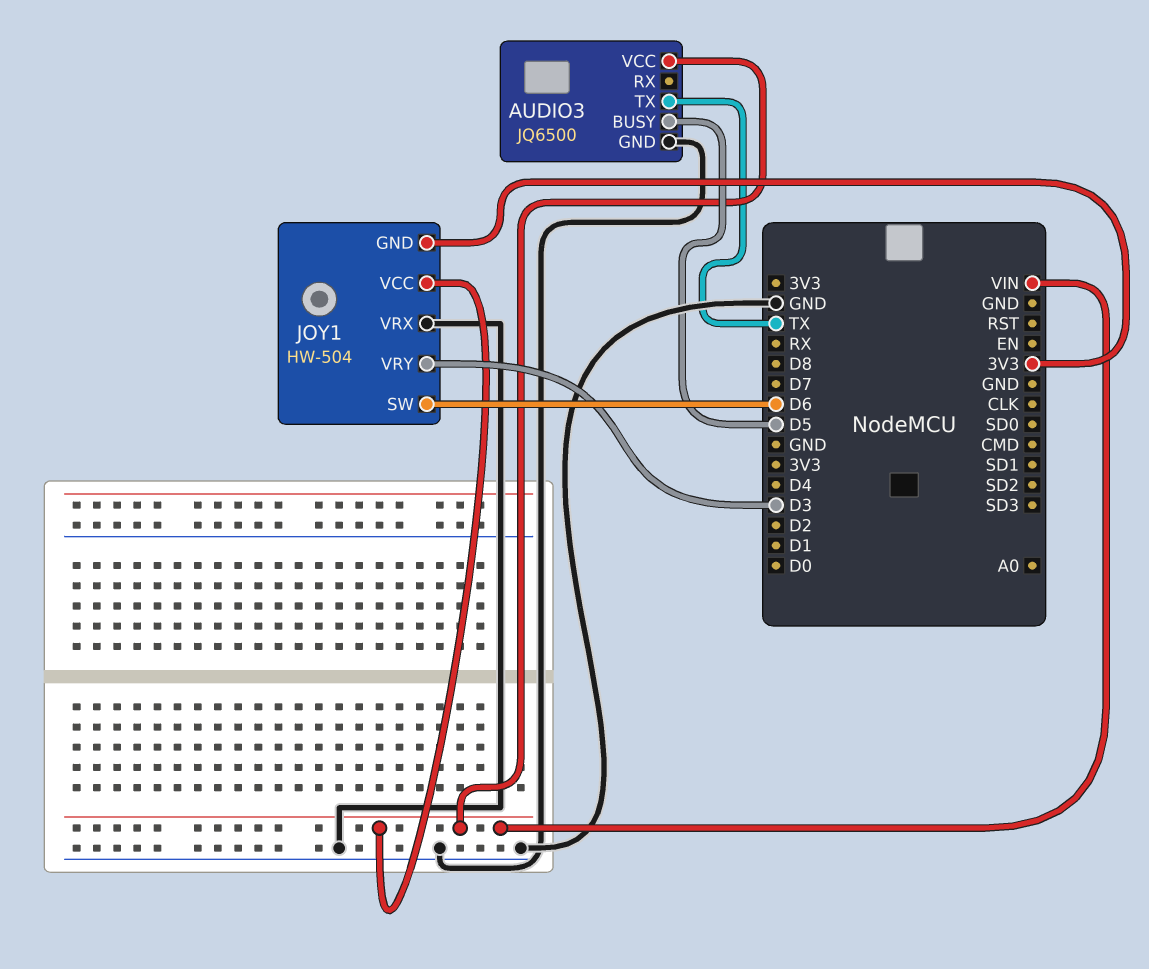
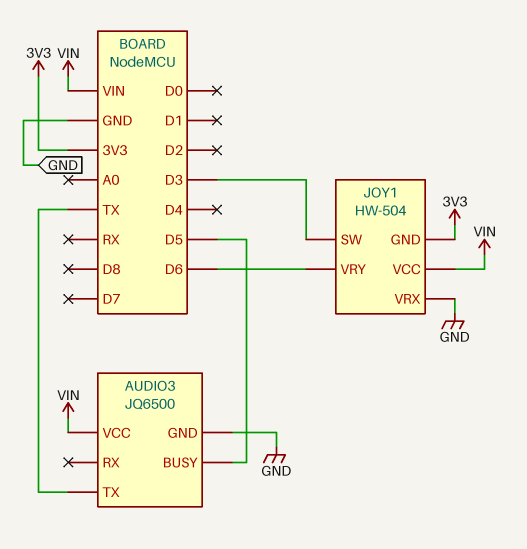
JOY1 pin SW: D6 -> D3
JOY1 pin VRY: D3 -> D6

